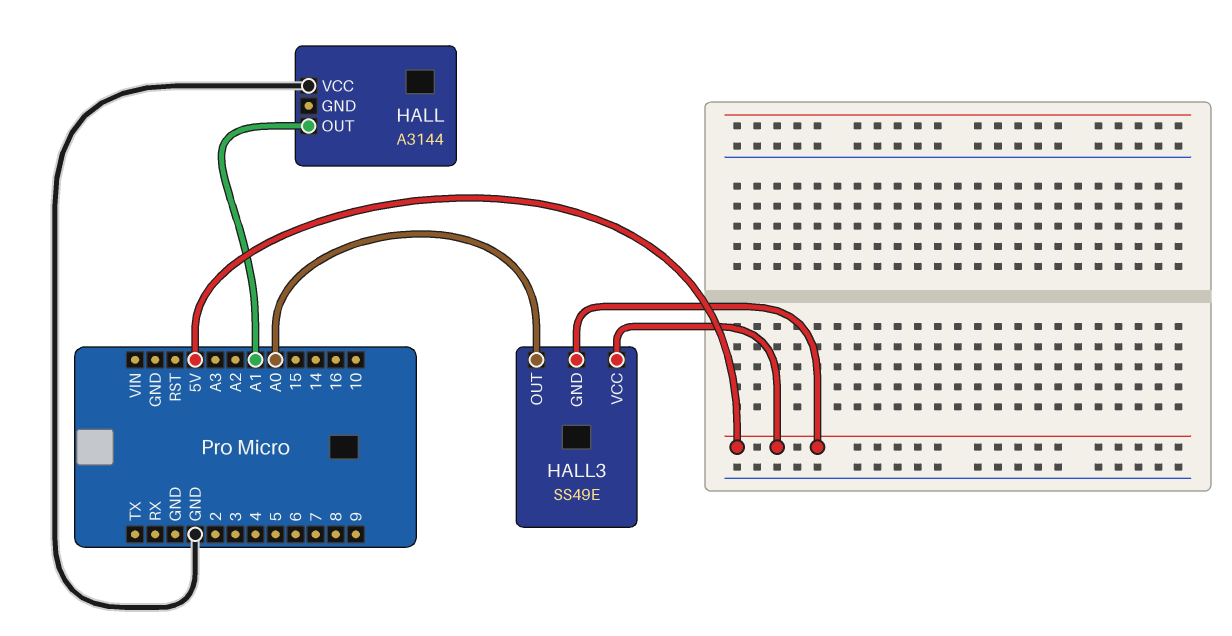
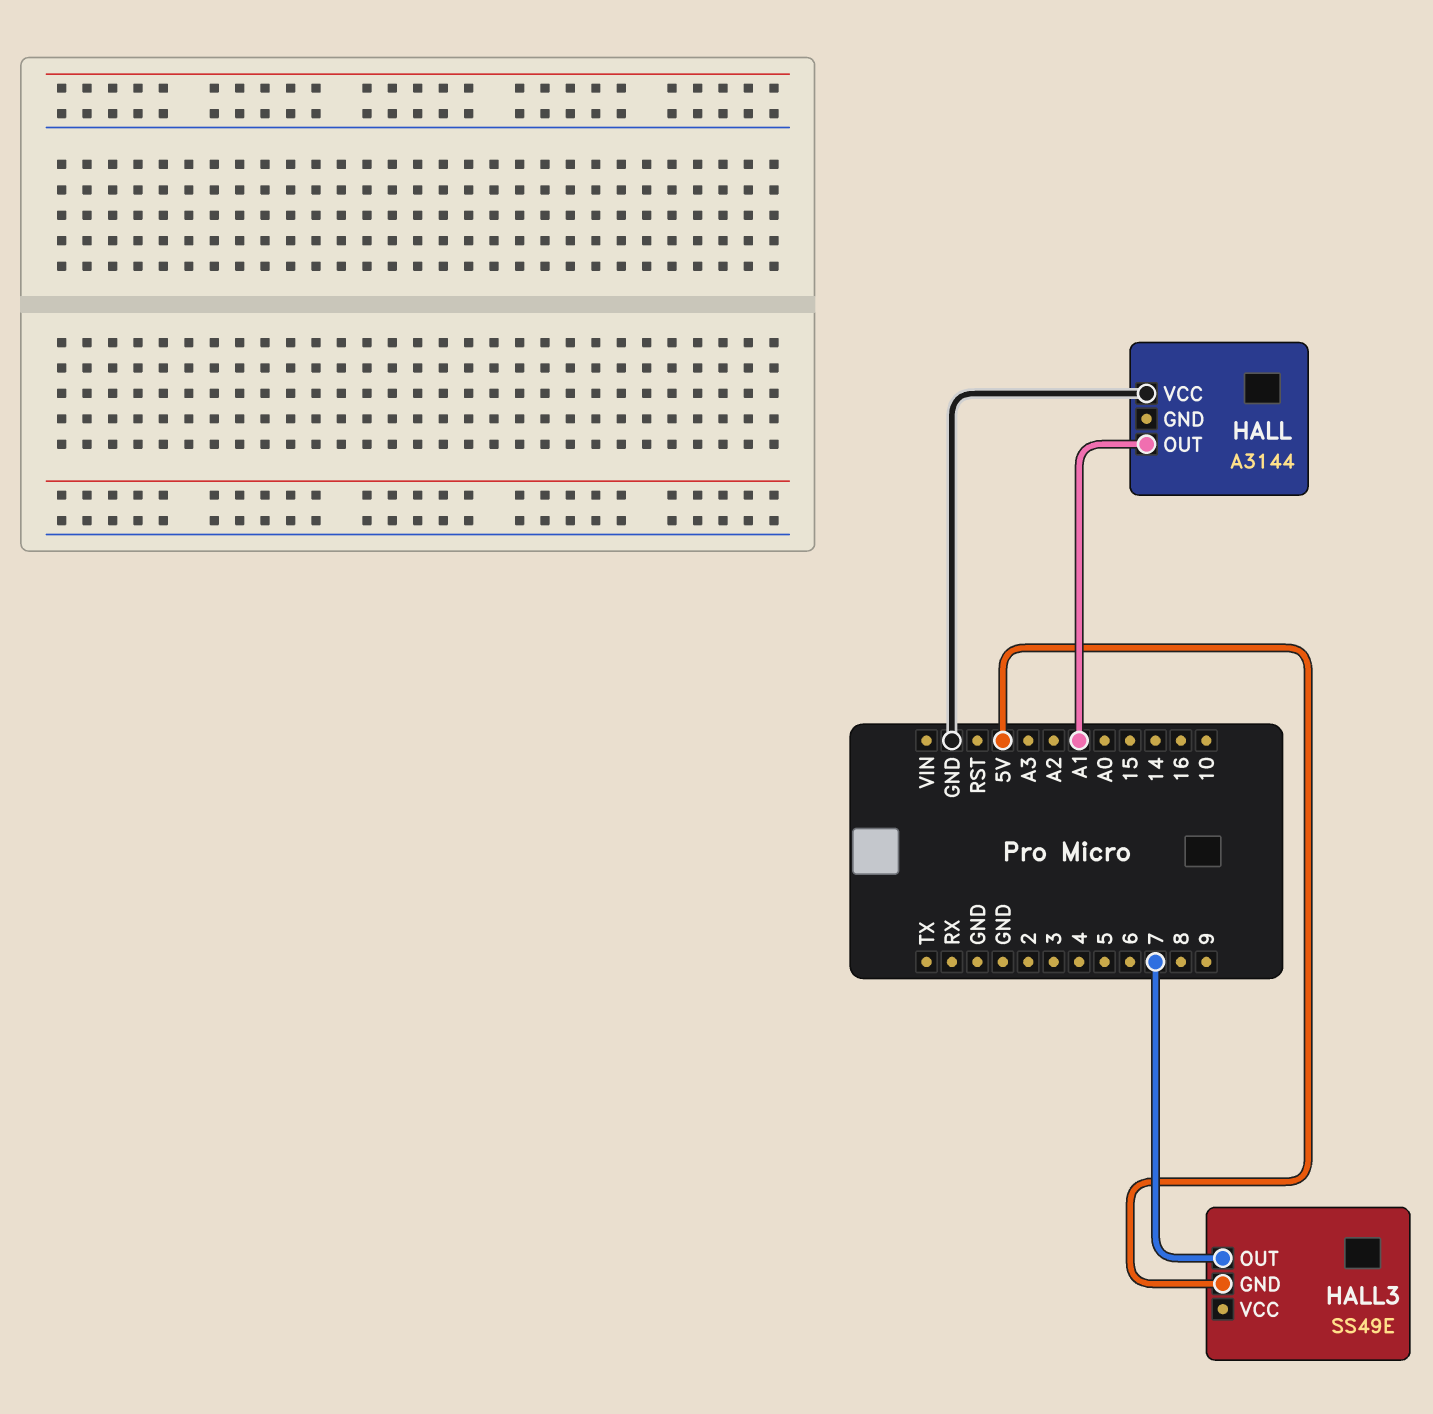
HALL3 pin OUT: A0 -> 7
HALL3 pin VCC: 5V -> none

